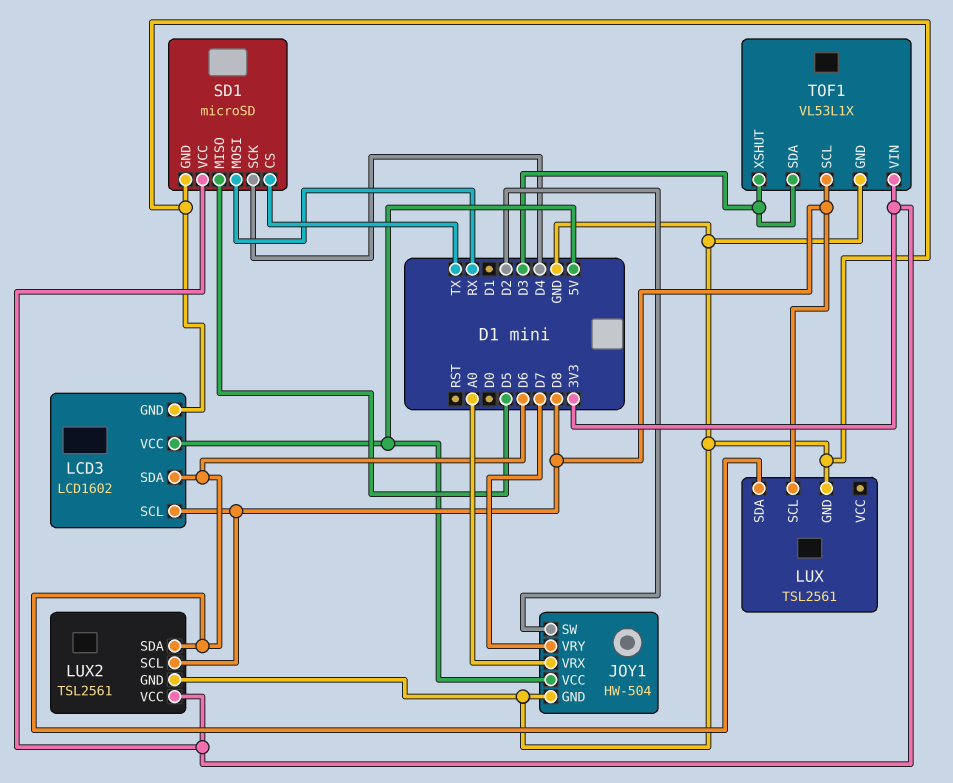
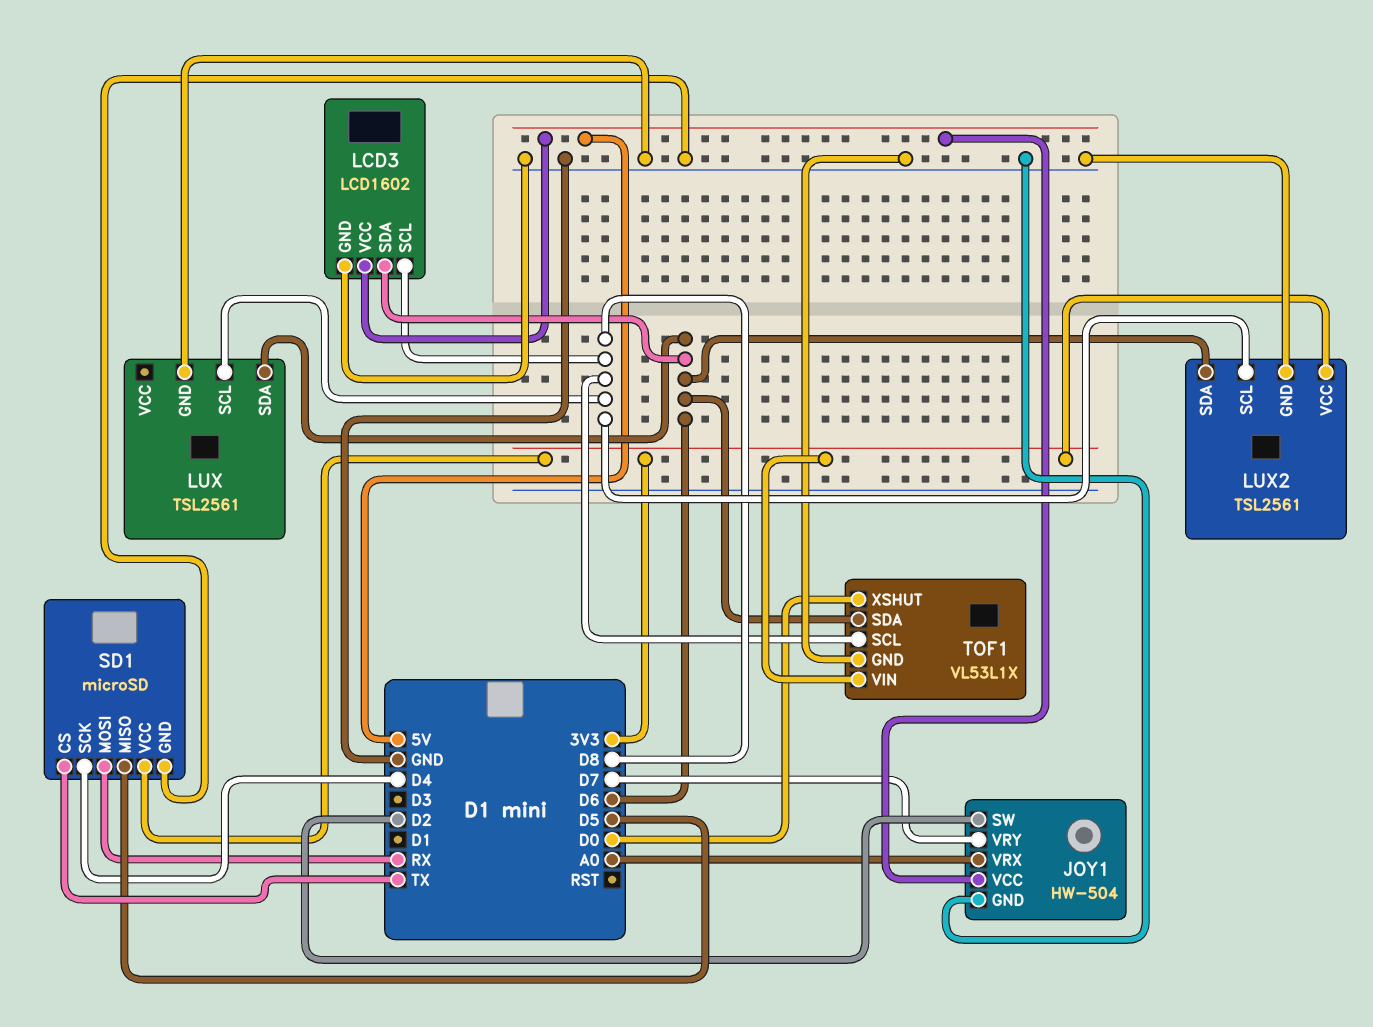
TOF1 pin SDA: D3 -> D6
TOF1 pin XSHUT: D3 -> D0

